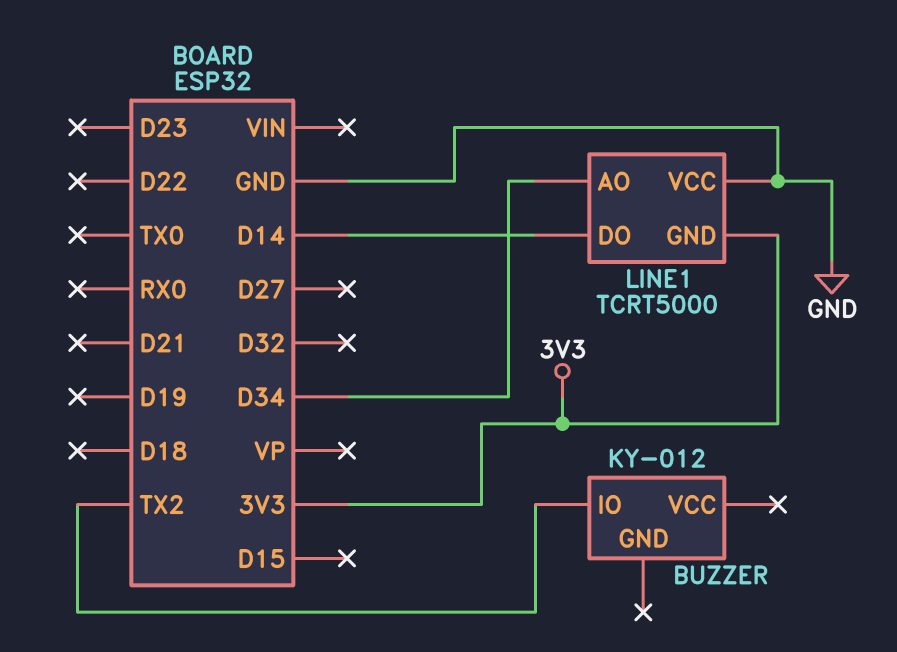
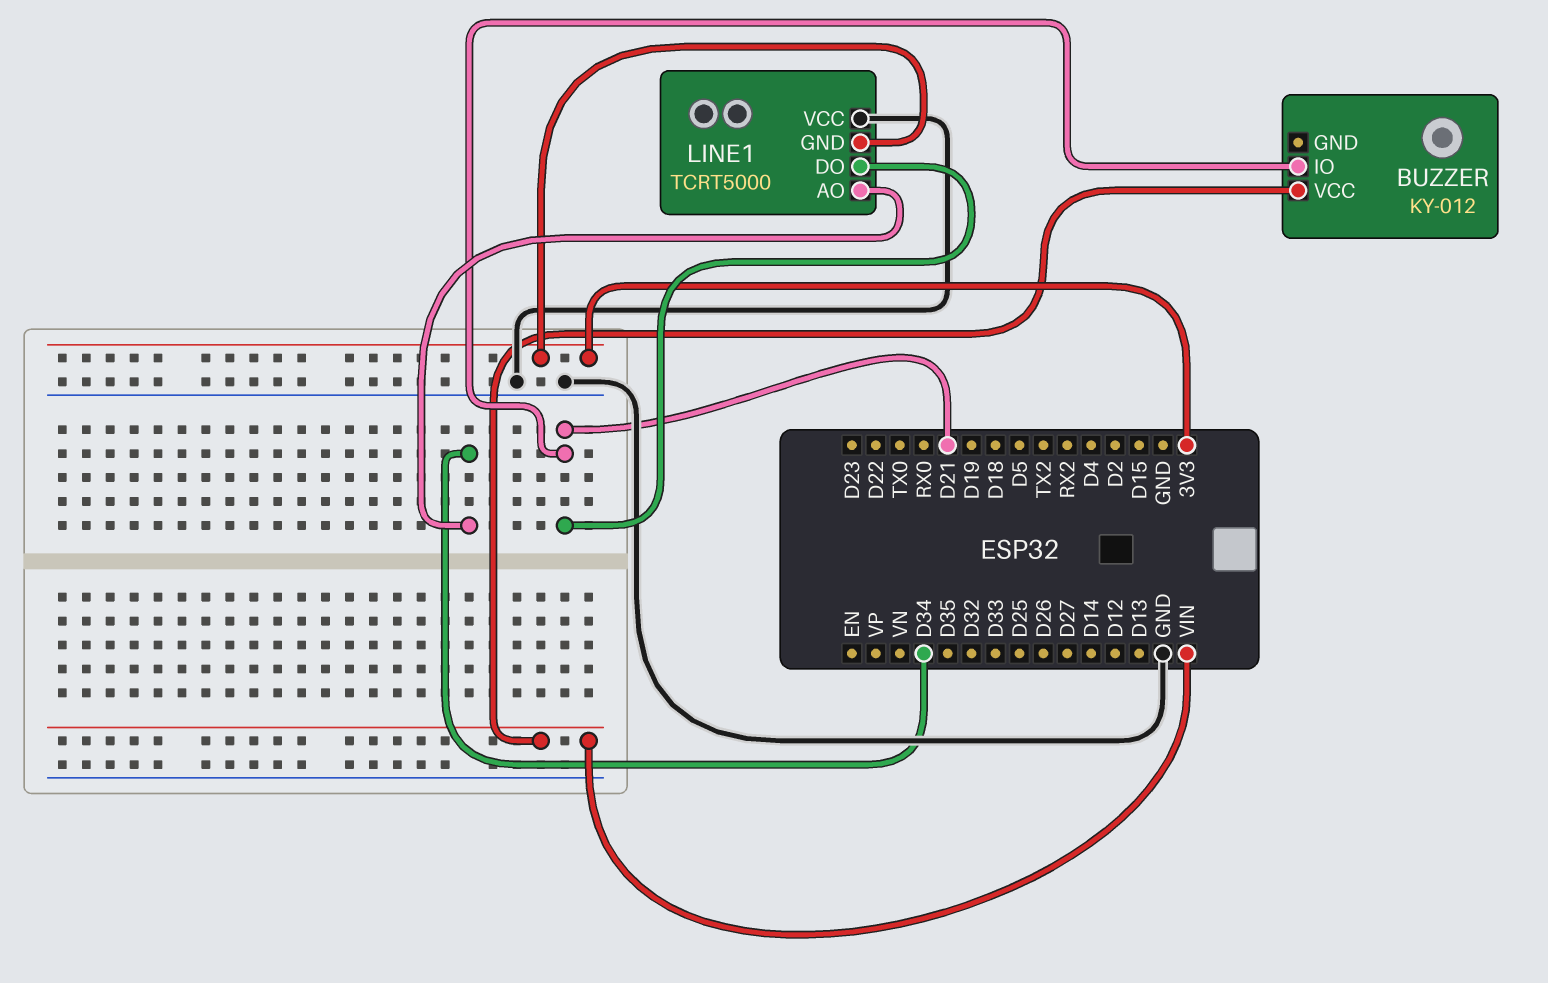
BUZZER pin IO: TX2 -> D21
BUZZER pin VCC: none -> VIN
LINE1 pin DO: D14 -> D21

